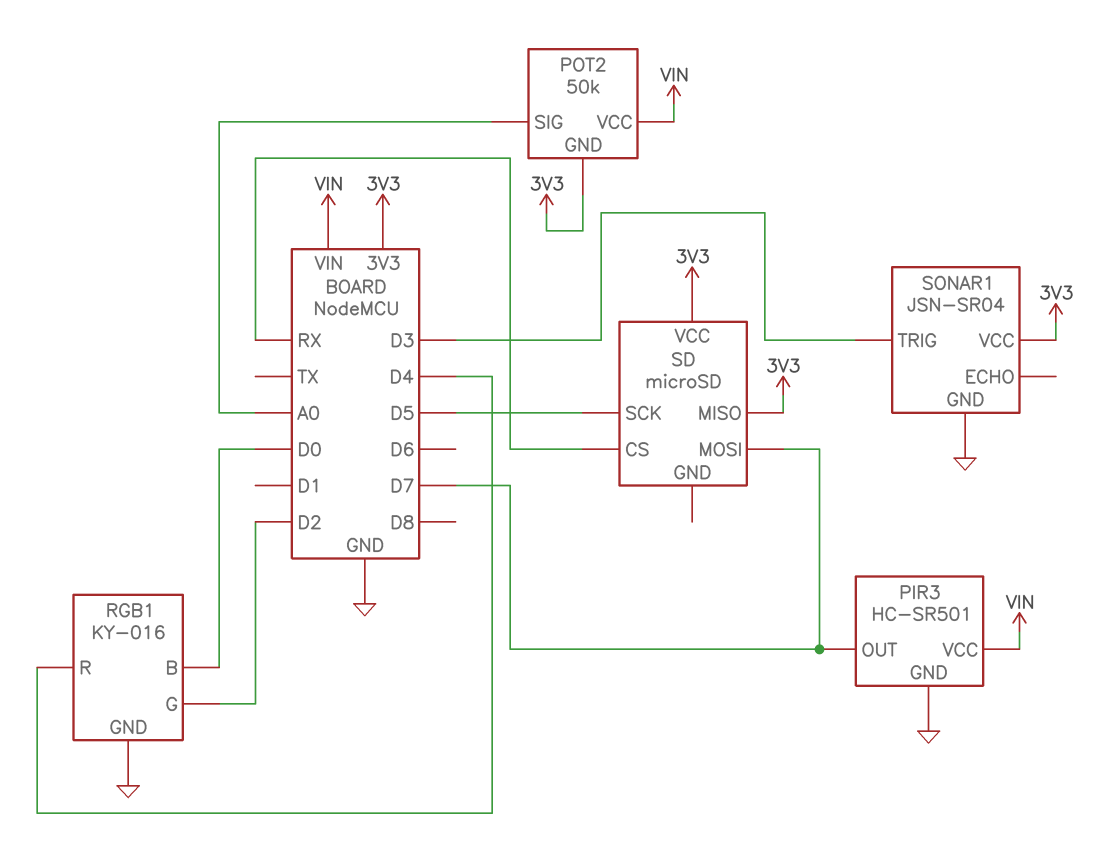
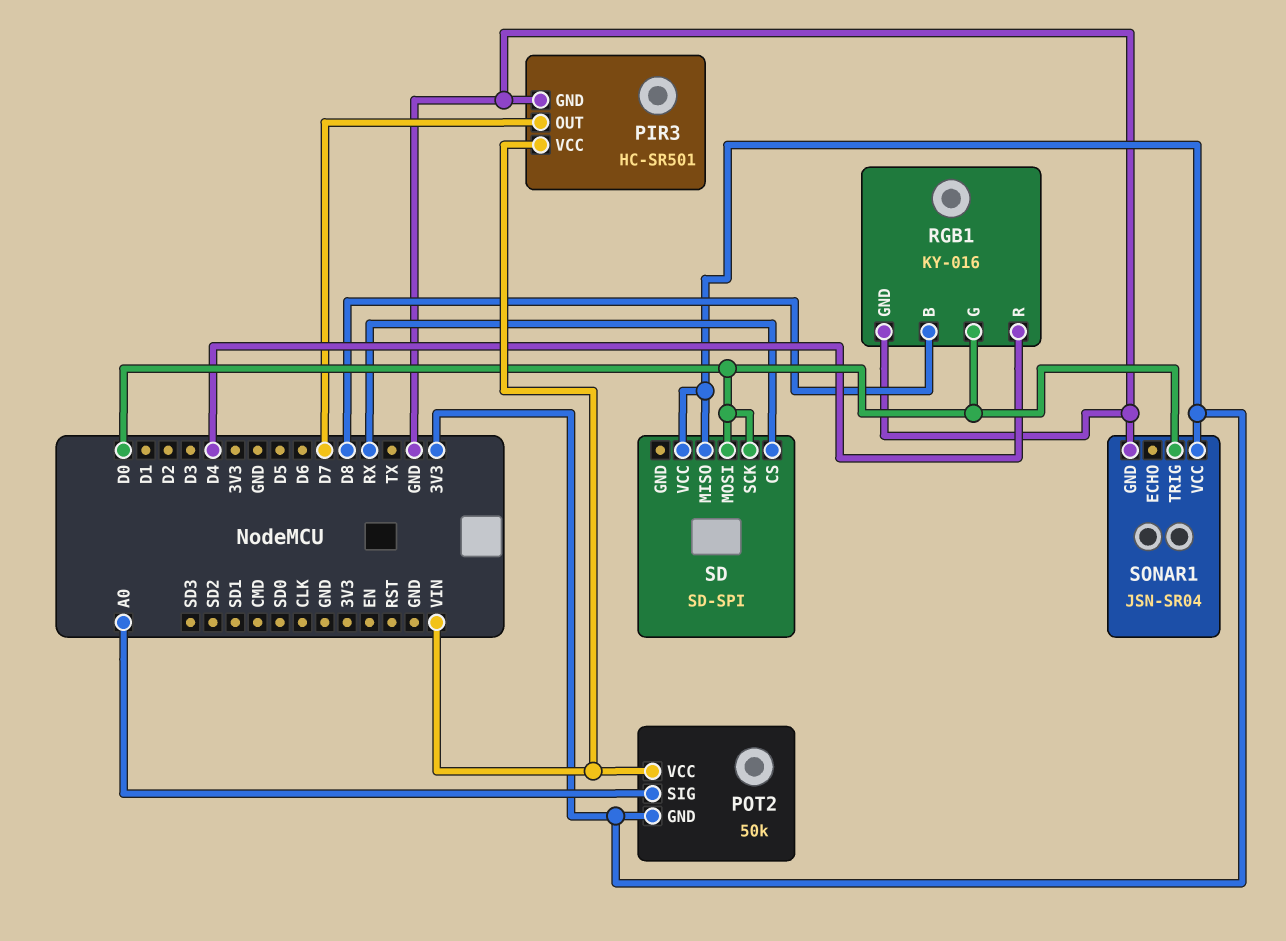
RGB1 pin B: D0 -> D8
RGB1 pin G: D2 -> D0
SD: microSD -> SD-SPI
SD pin MOSI: D7 -> D0
SD pin SCK: D5 -> D0
SONAR1 pin TRIG: D3 -> D0

